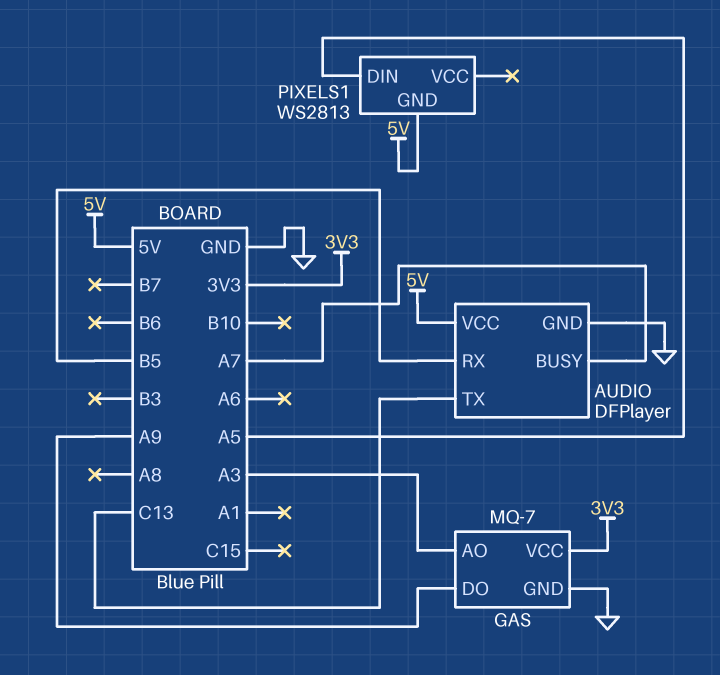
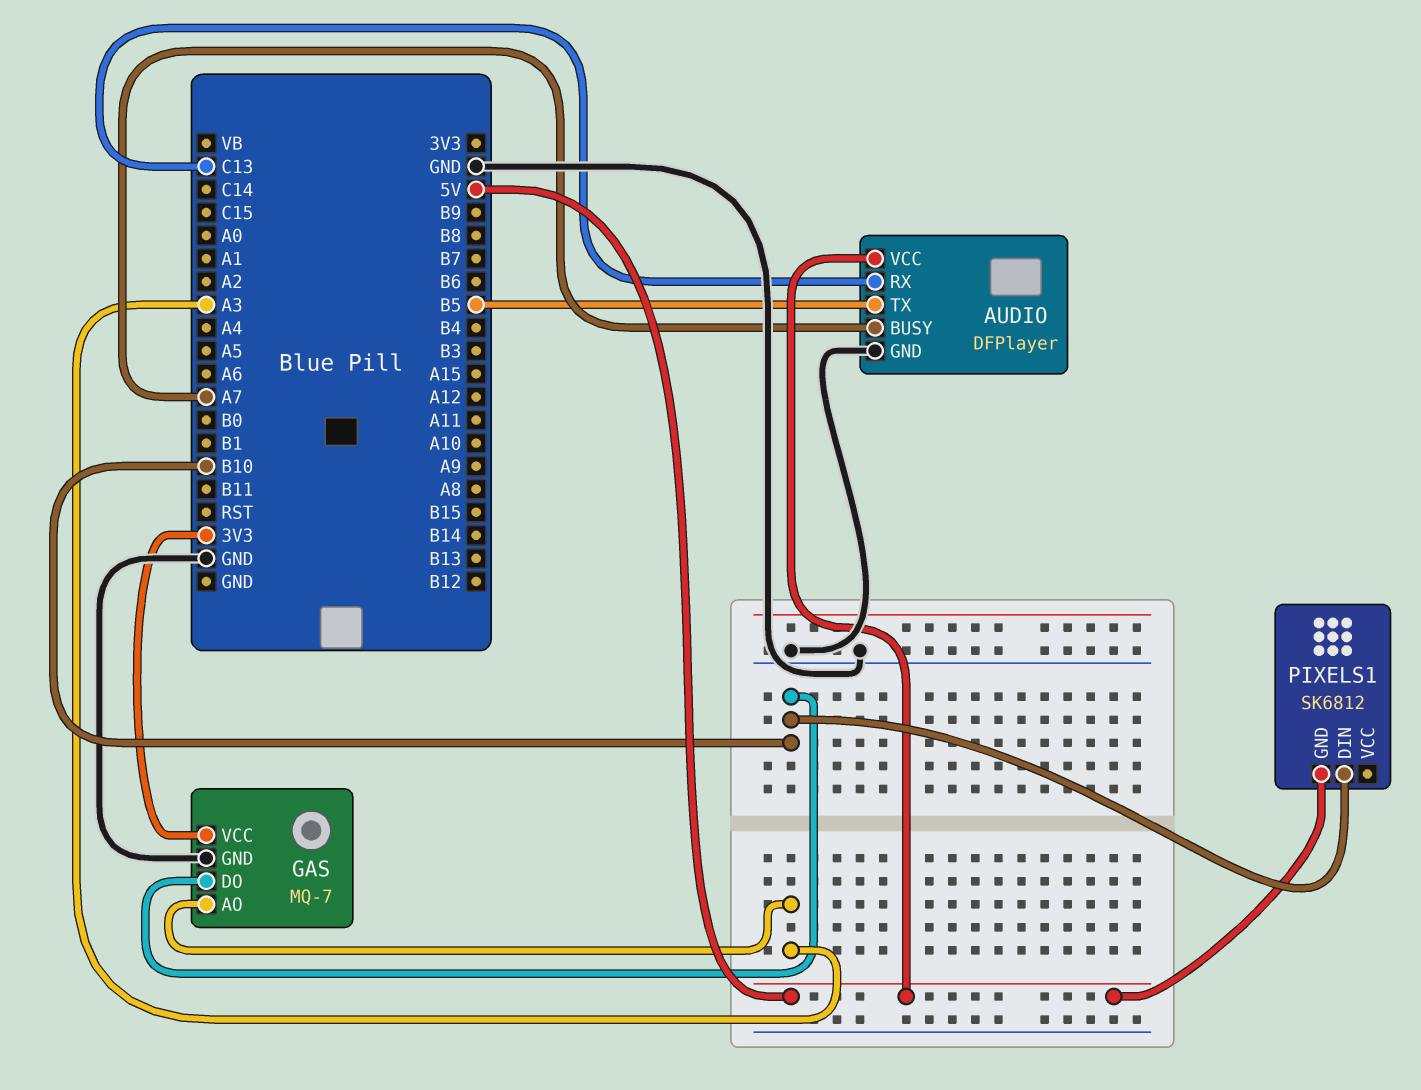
AUDIO pin RX: B5 -> C13
AUDIO pin TX: C13 -> B5
GAS pin DO: A9 -> B10
PIXELS1: WS2813 -> SK6812
PIXELS1 pin DIN: A5 -> B10

